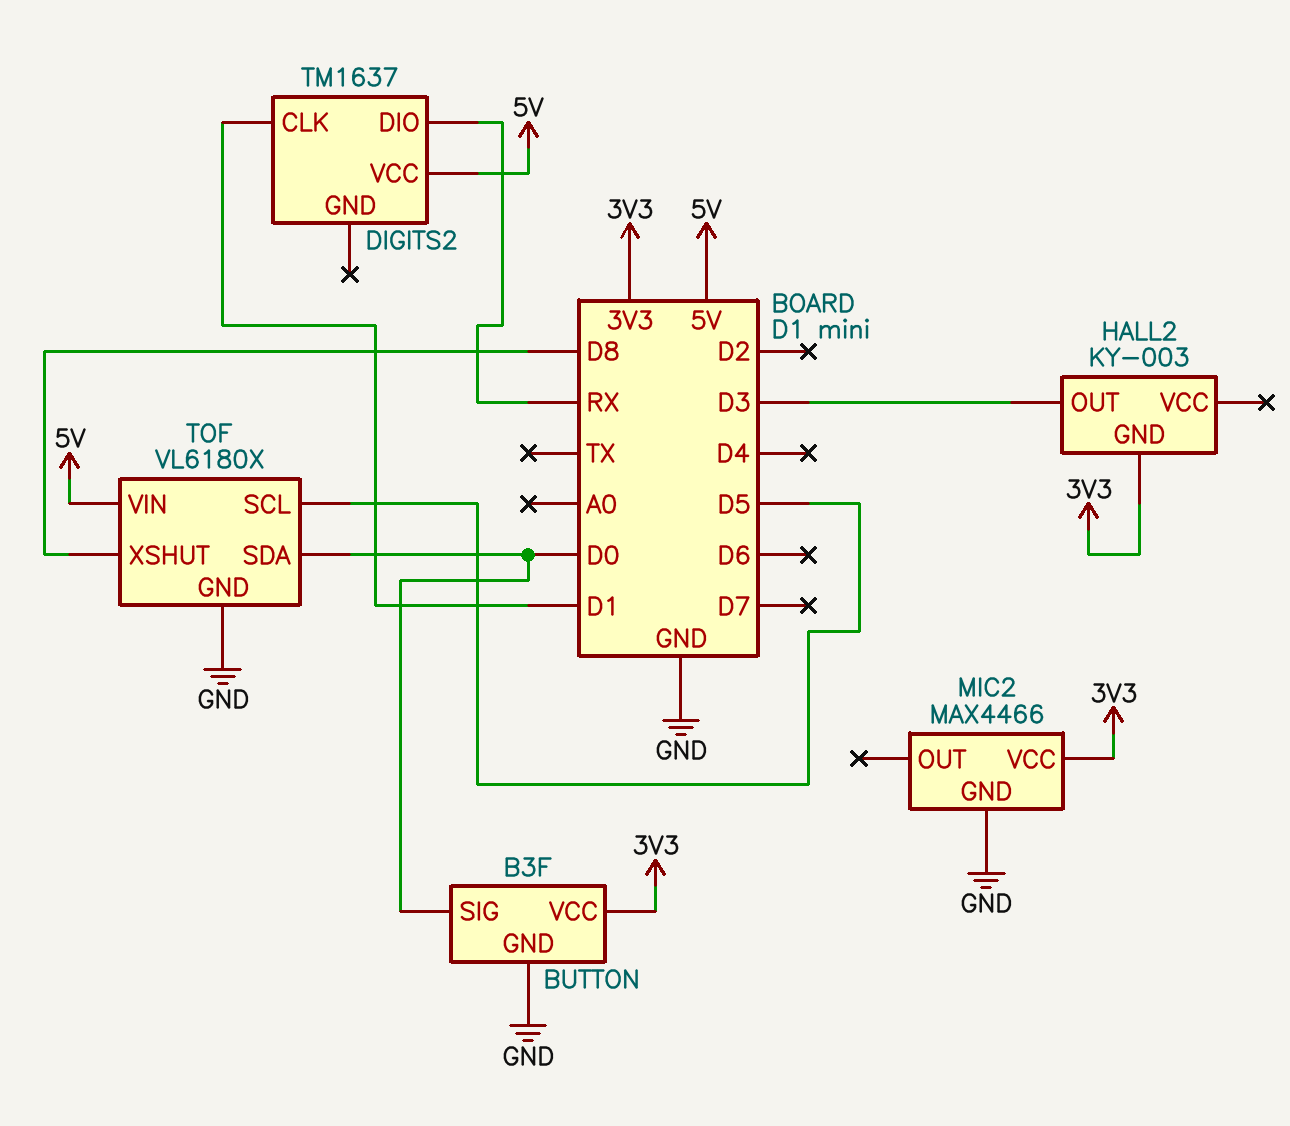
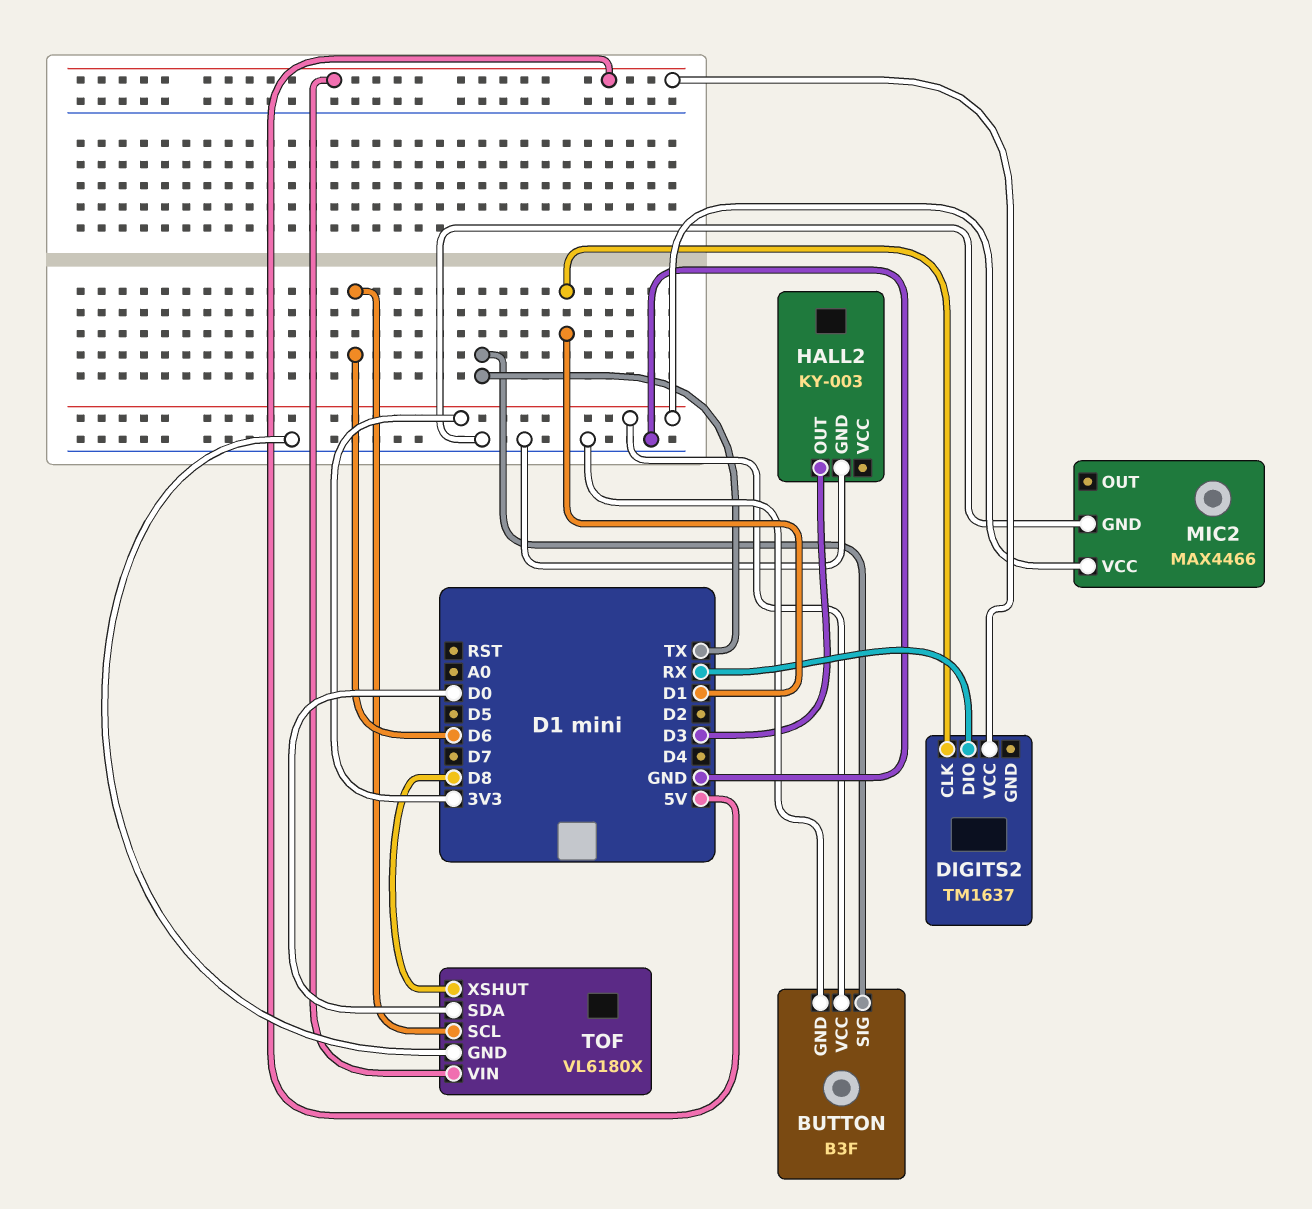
BUTTON pin SIG: D0 -> TX
HALL2 pin GND: 3V3 -> GND
TOF pin SCL: D5 -> D6

